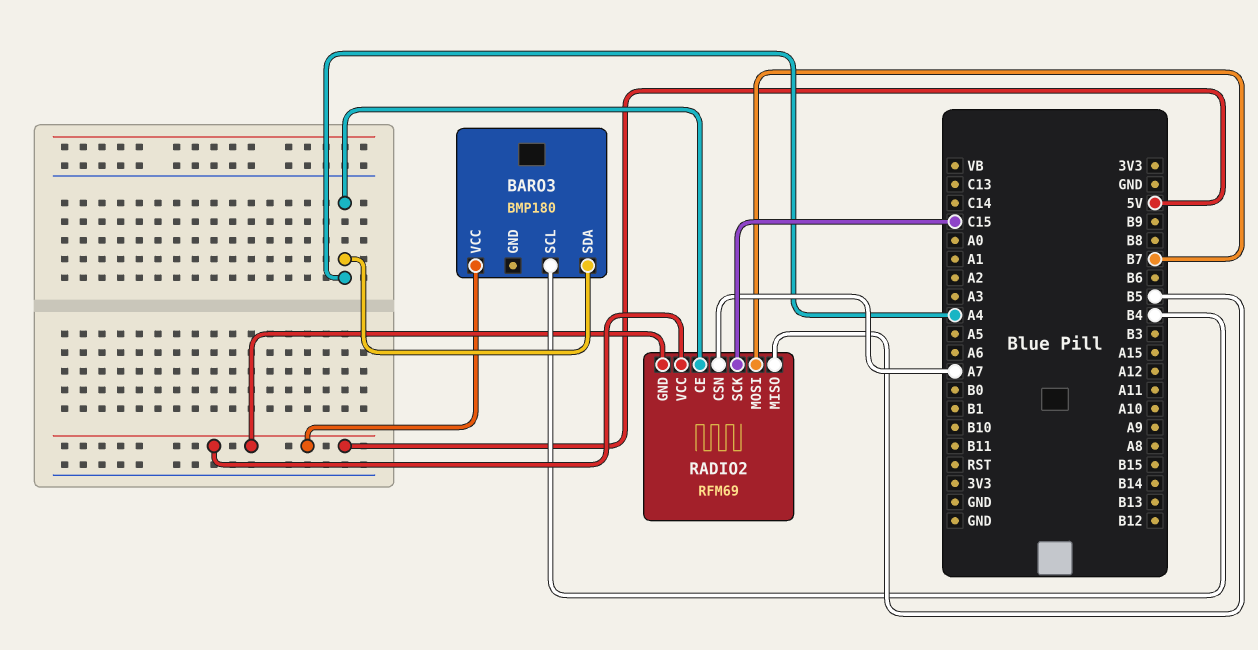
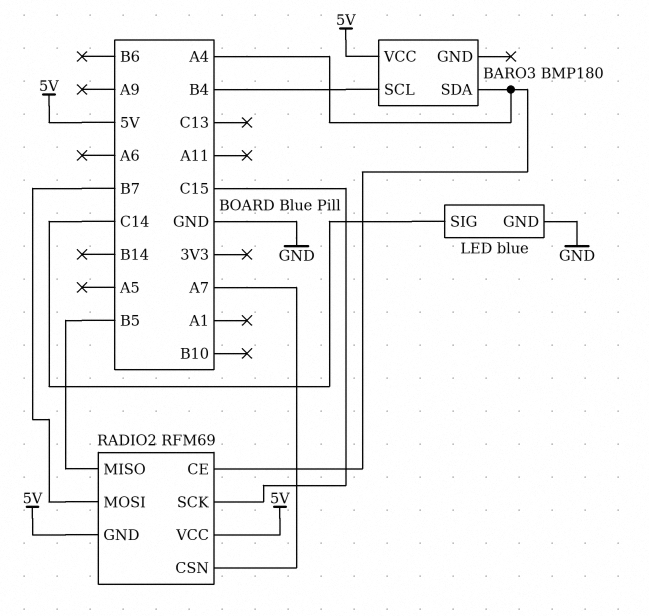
LED: none -> blue
LED pin GND: none -> GND
LED pin SIG: none -> C14

